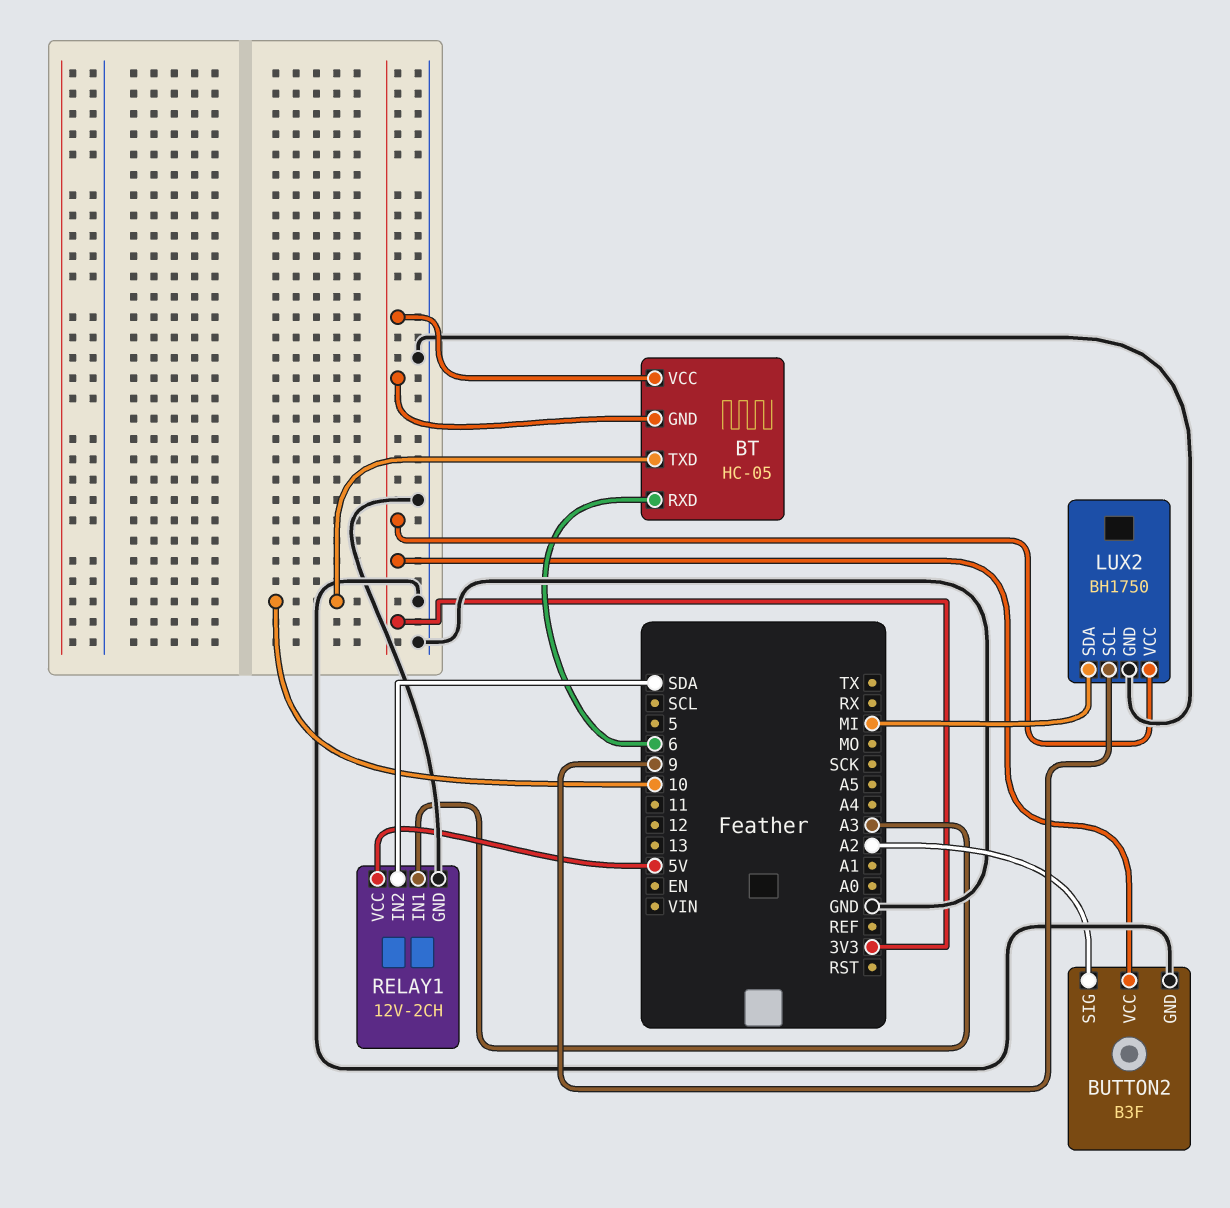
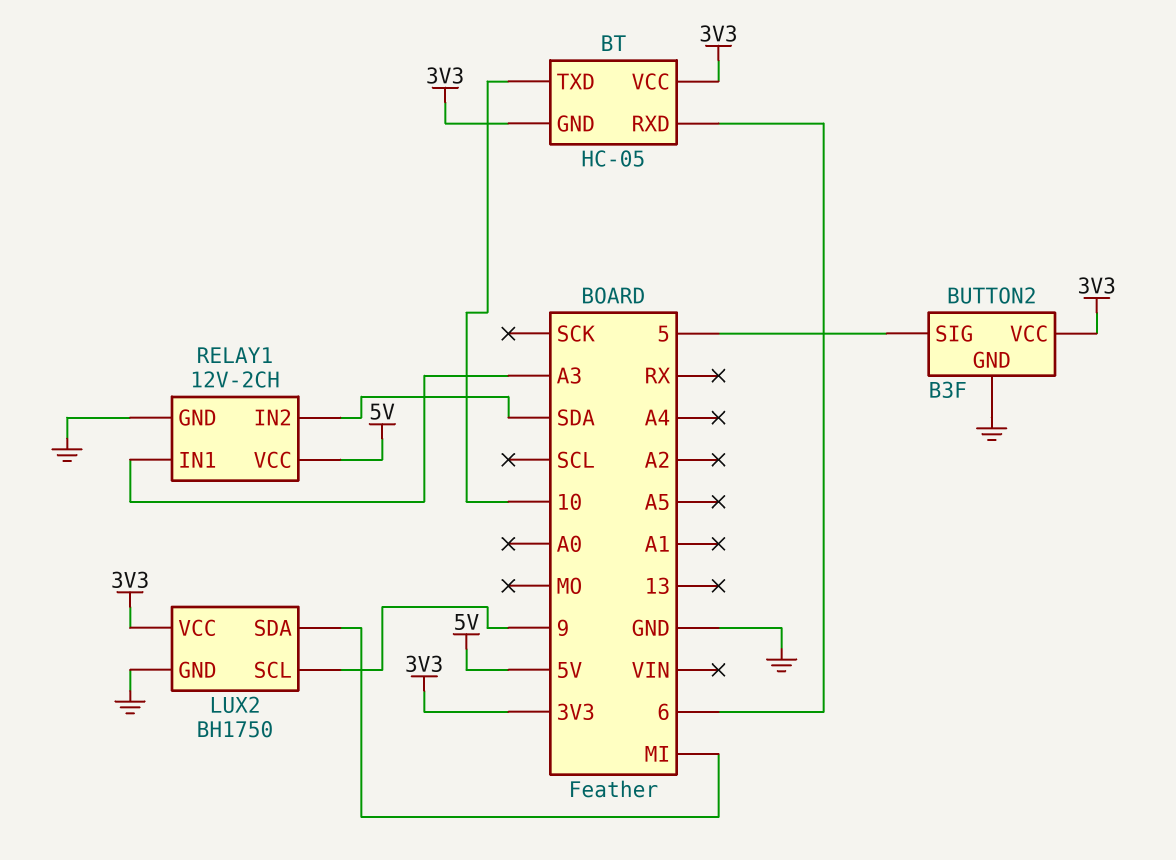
BUTTON2 pin SIG: A2 -> 5

